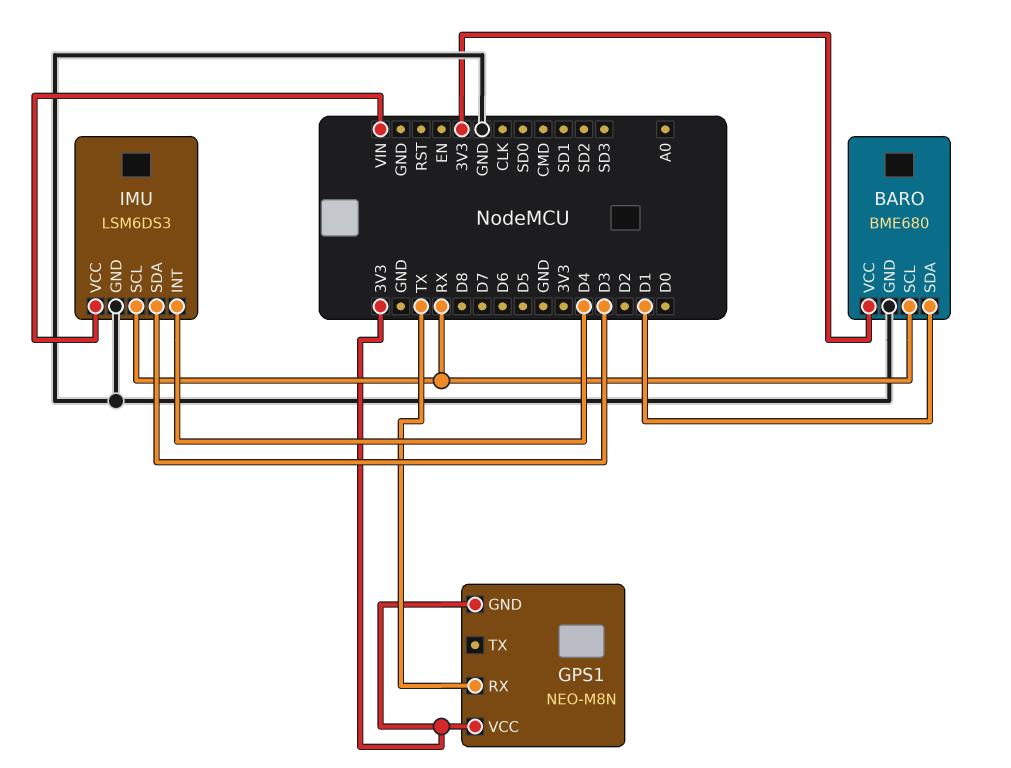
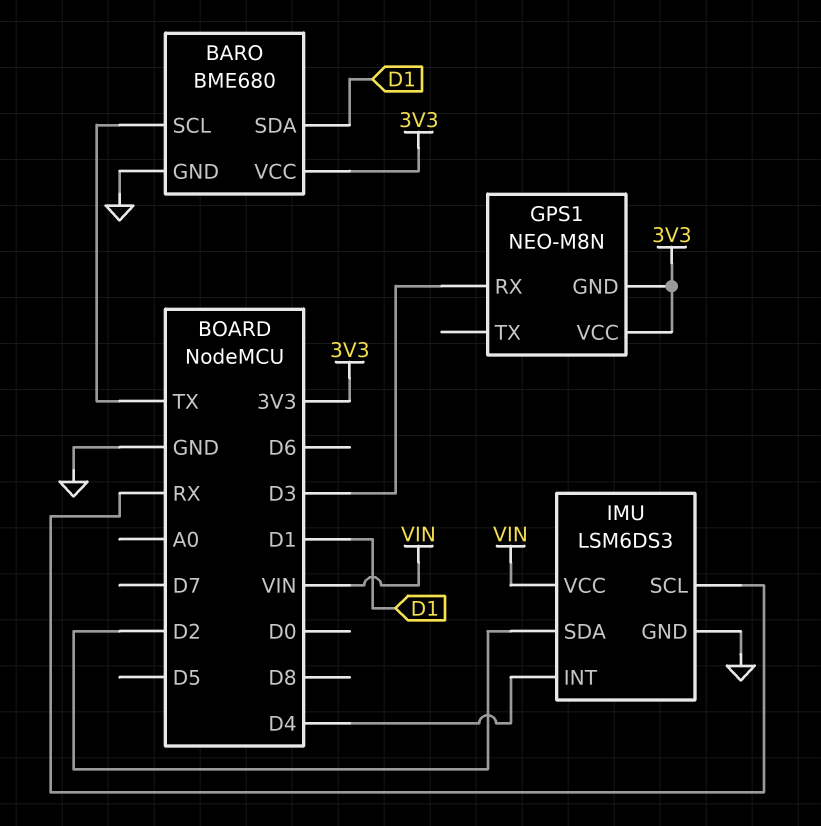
BARO pin SCL: RX -> TX
GPS1 pin RX: TX -> D3
IMU pin SDA: D3 -> D2

